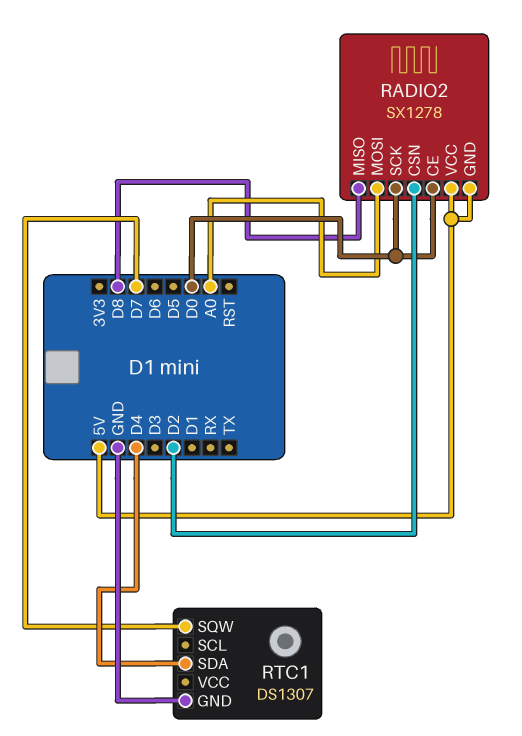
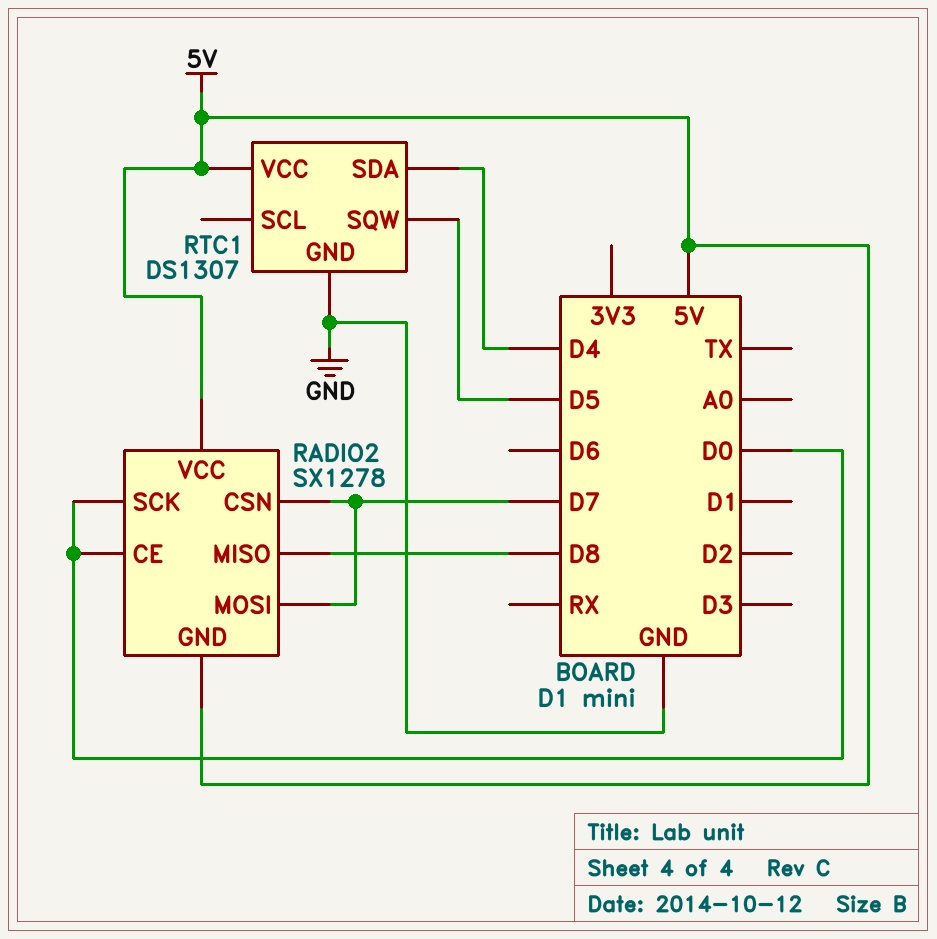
RADIO2 pin CSN: D2 -> D7
RADIO2 pin MOSI: A0 -> D7
RTC1 pin SQW: D7 -> D5
RTC1 pin VCC: none -> 5V

